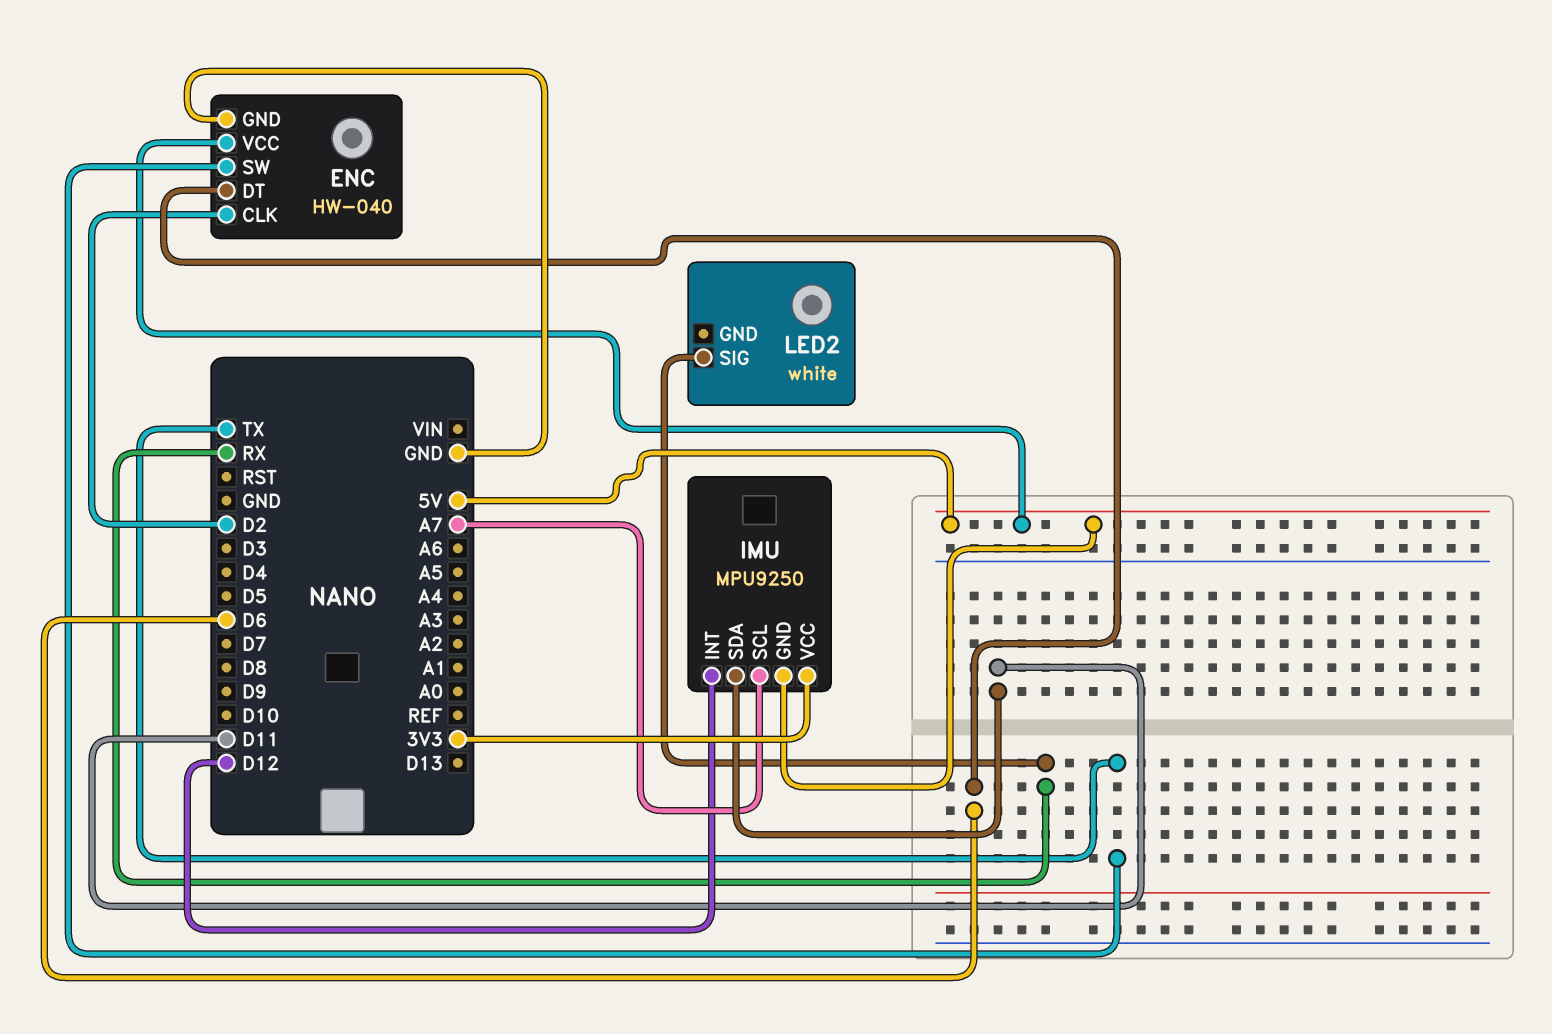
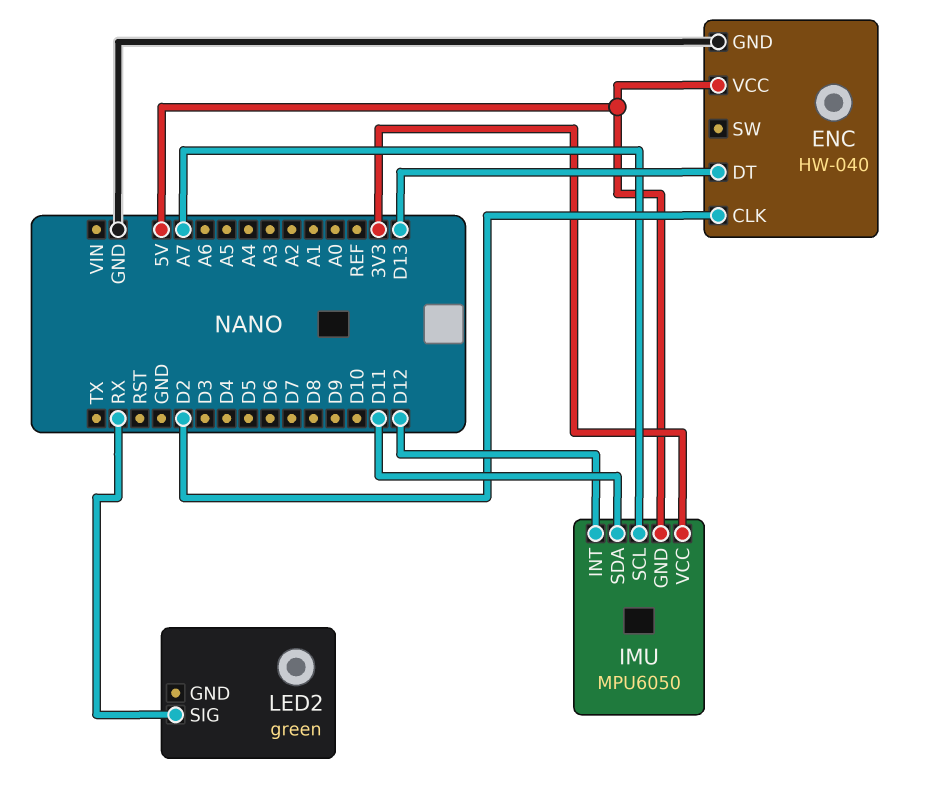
ENC pin DT: D6 -> D13
ENC pin SW: TX -> none
IMU: MPU9250 -> MPU6050
LED2: white -> green

